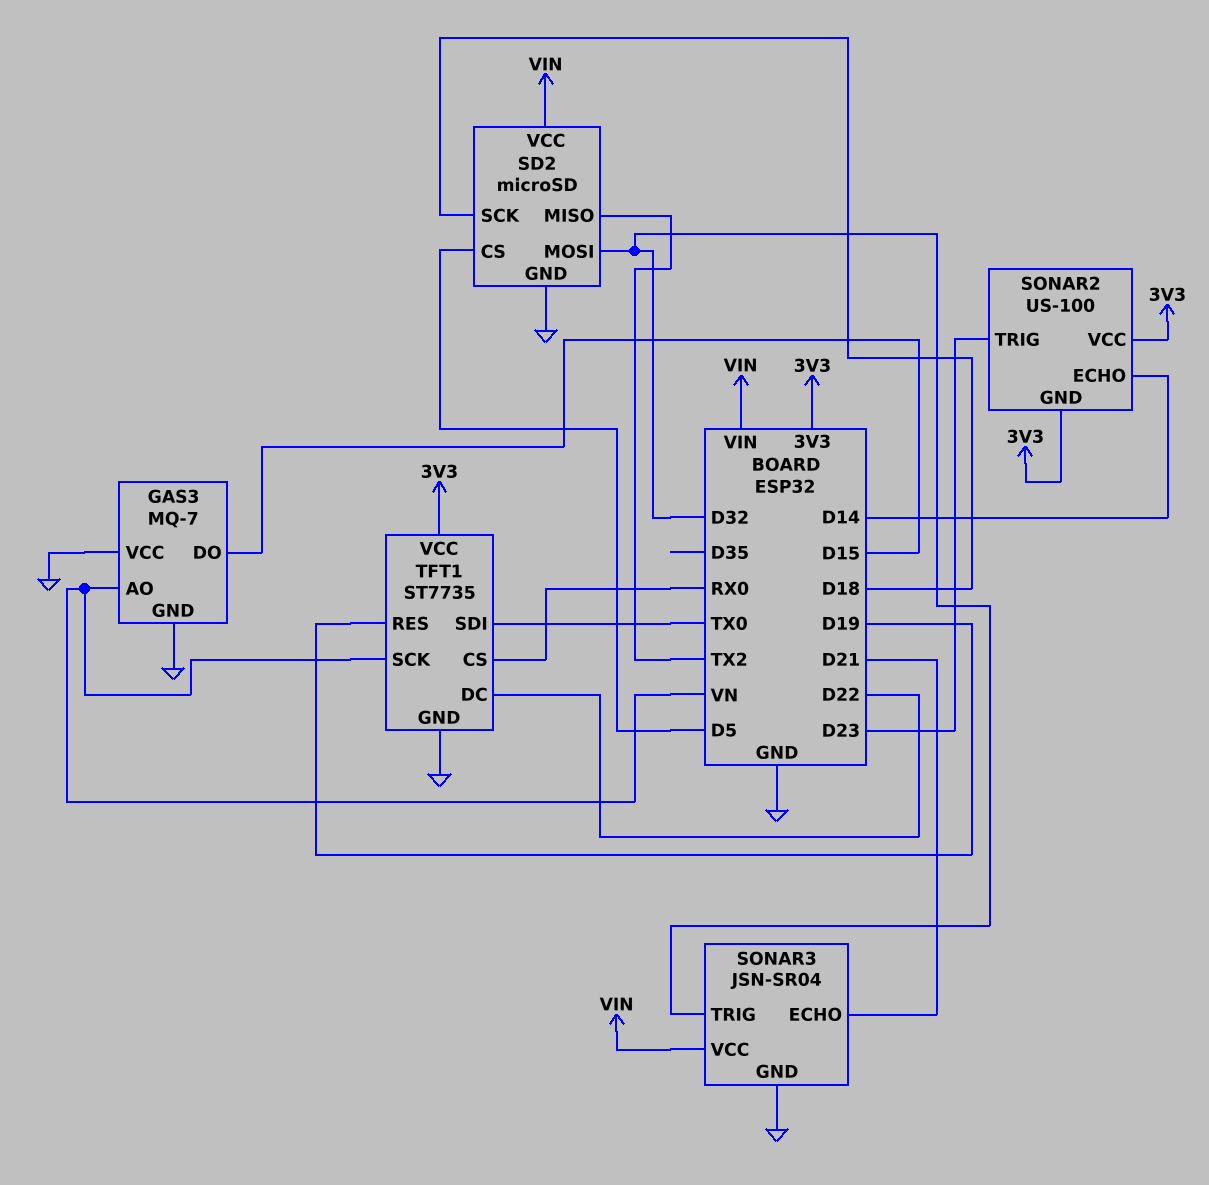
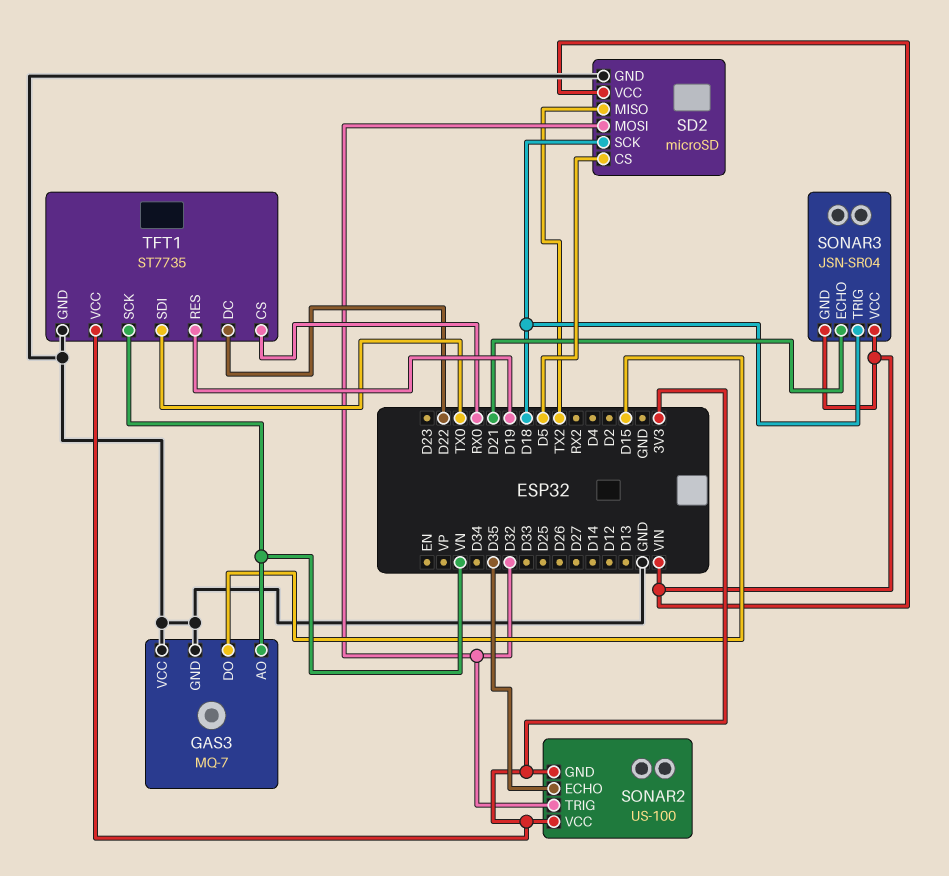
SONAR2 pin ECHO: D14 -> D35
SONAR2 pin TRIG: D23 -> D32
SONAR3 pin GND: GND -> VIN
SONAR3 pin TRIG: D32 -> D18

